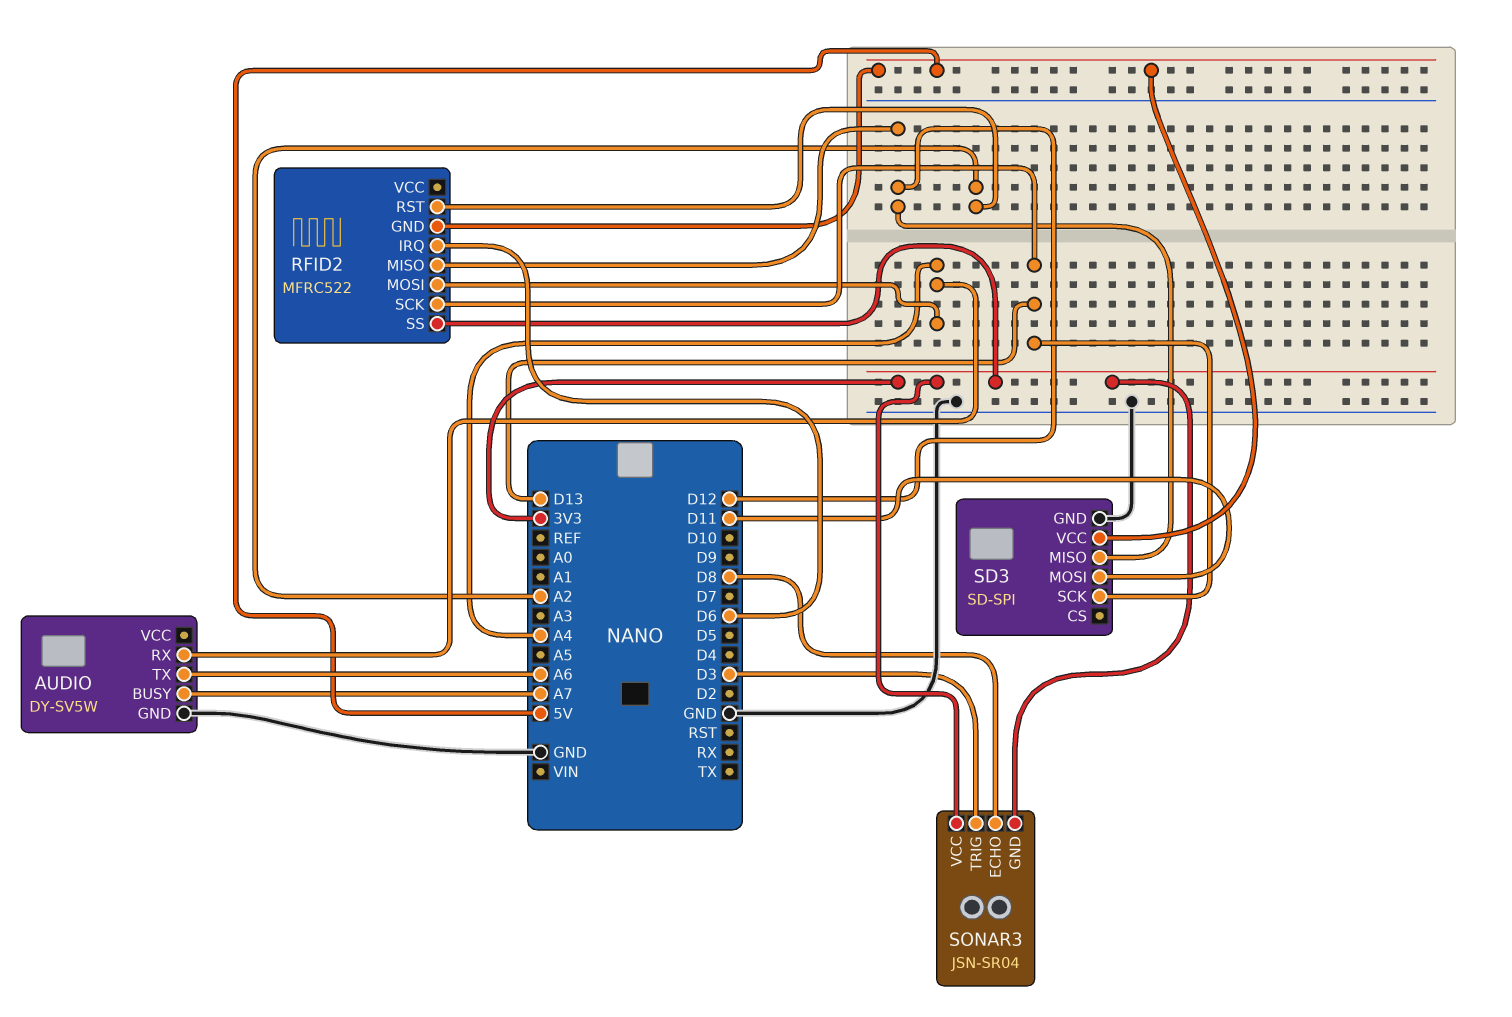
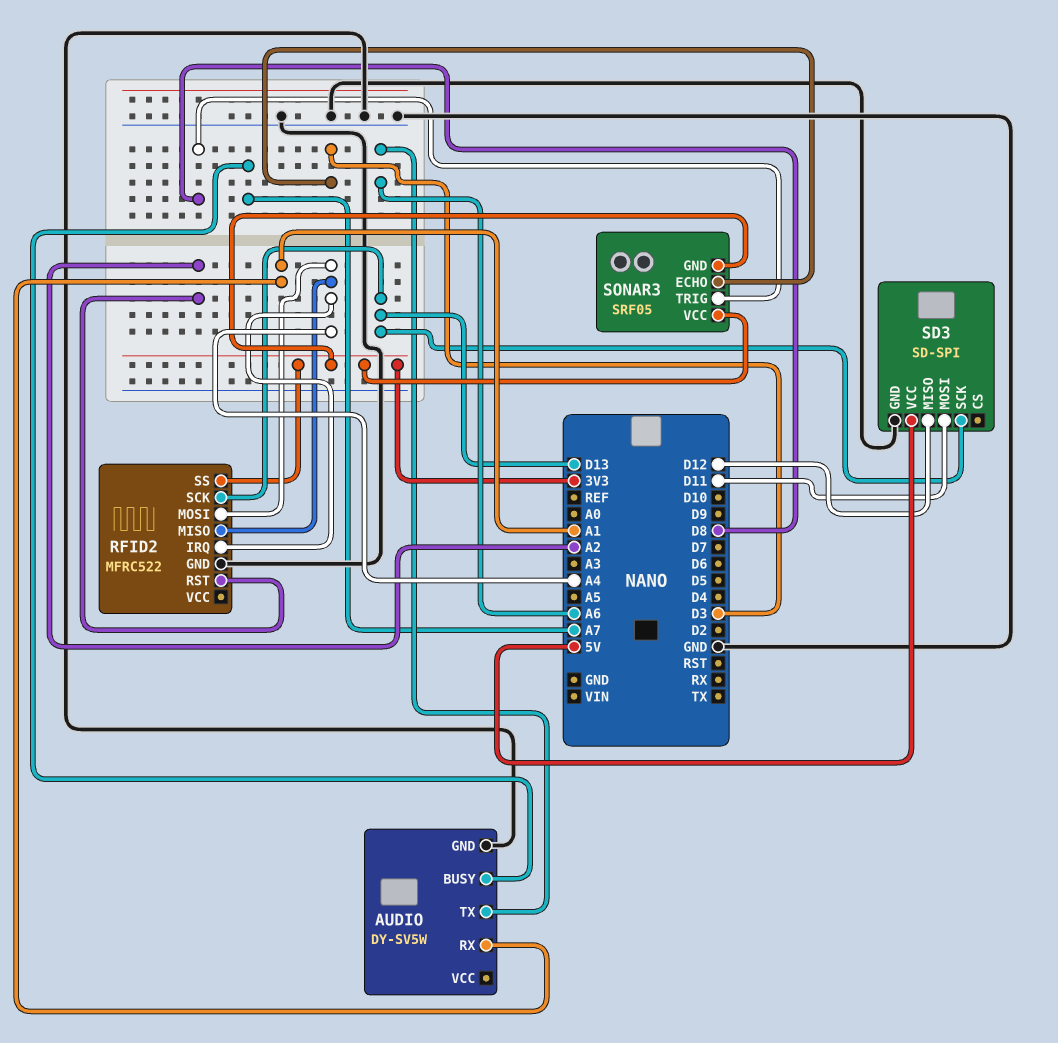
AUDIO pin RX: A4 -> A1
RFID2 pin GND: 5V -> GND
RFID2 pin IRQ: D6 -> A4
RFID2 pin MISO: D12 -> A4
SONAR3: JSN-SR04 -> SRF05
SONAR3 pin ECHO: D8 -> D3
SONAR3 pin TRIG: D3 -> D8

